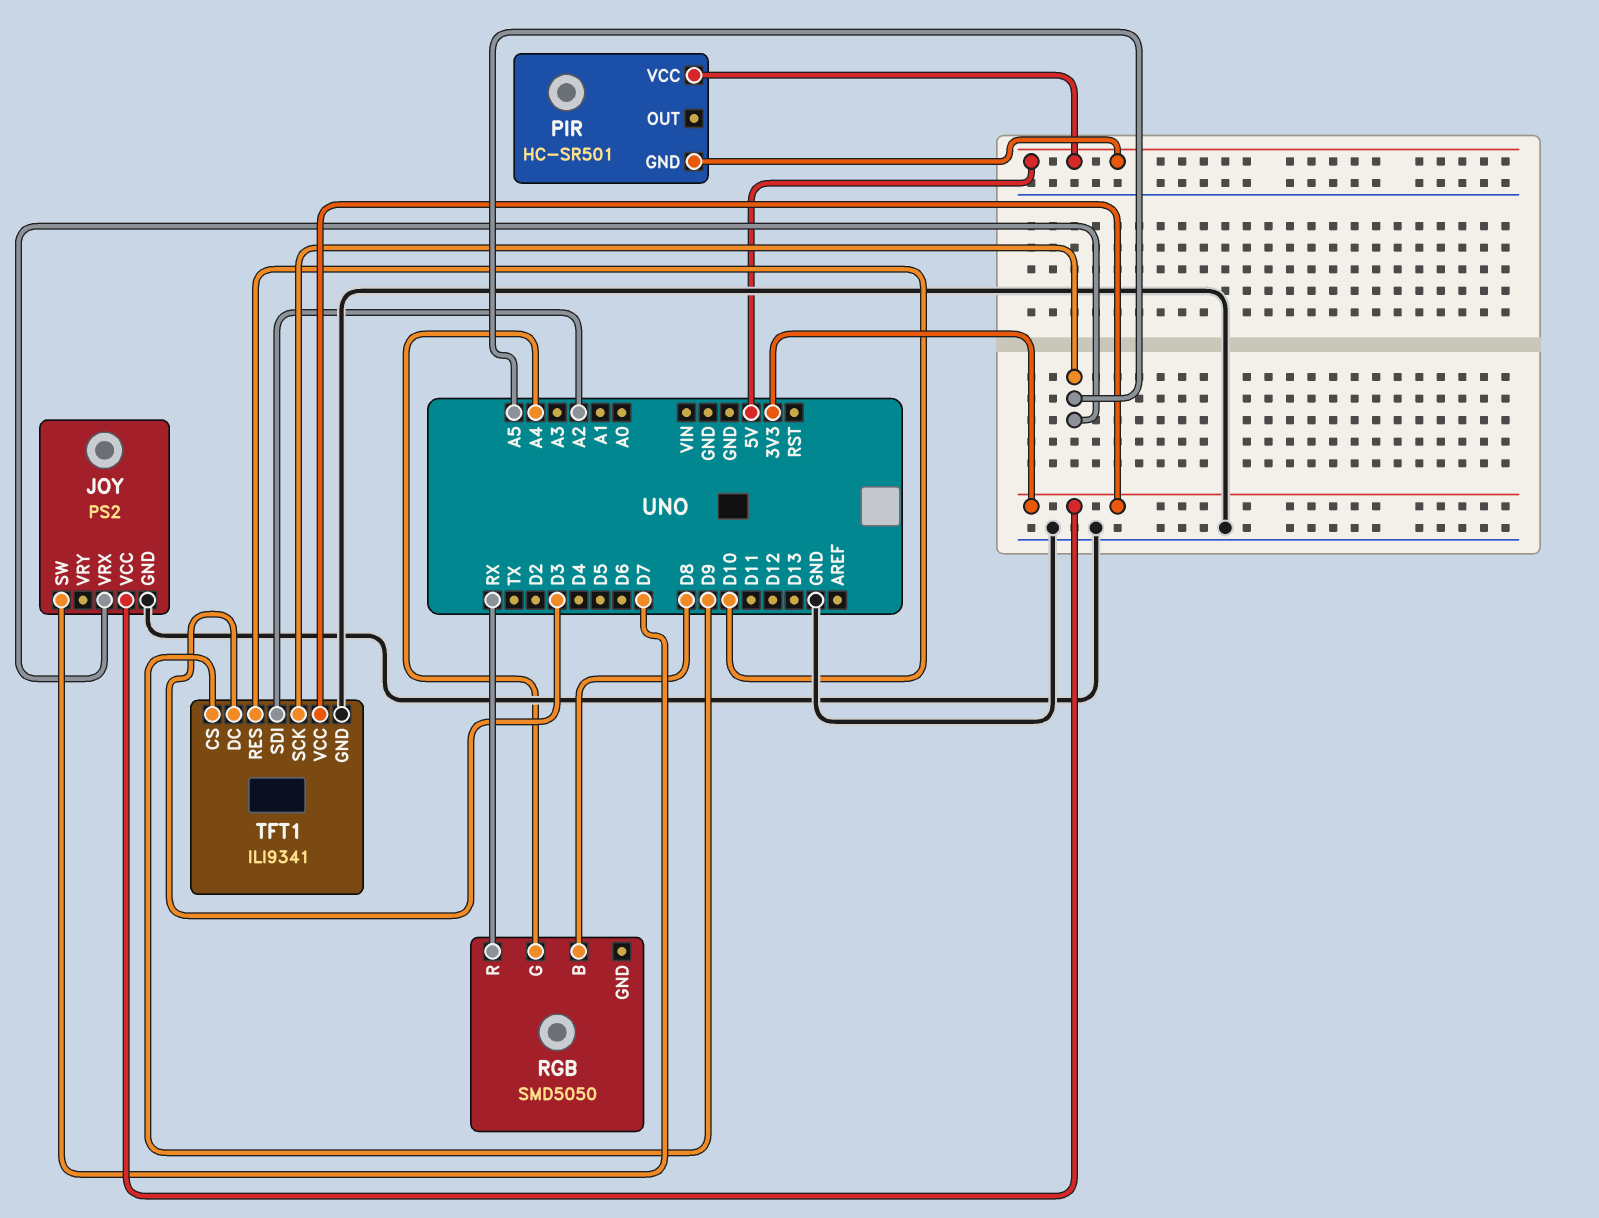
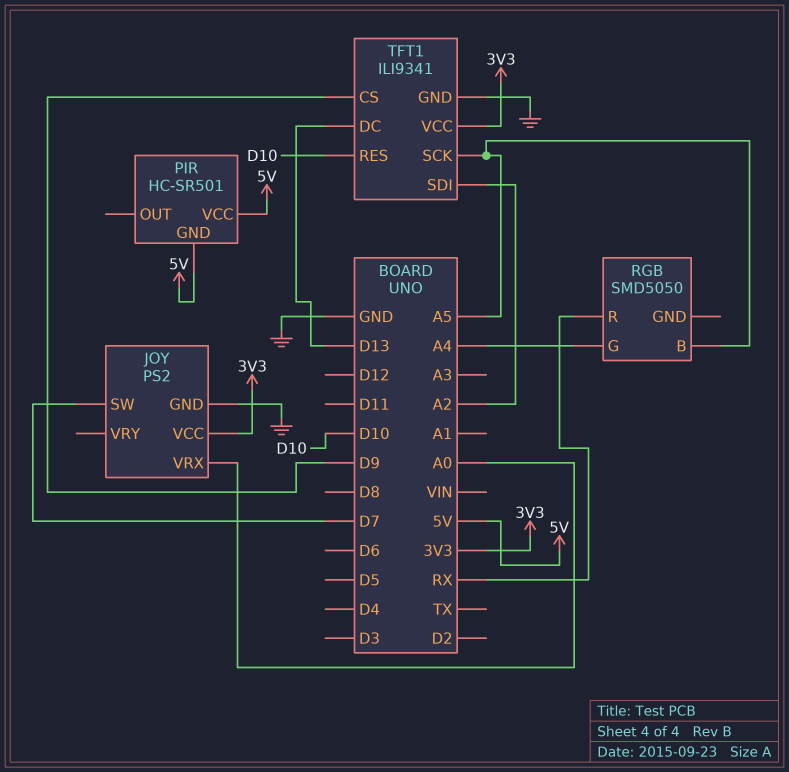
JOY pin VRX: A5 -> A0
RGB pin B: D8 -> A5
TFT1 pin DC: D3 -> D13

